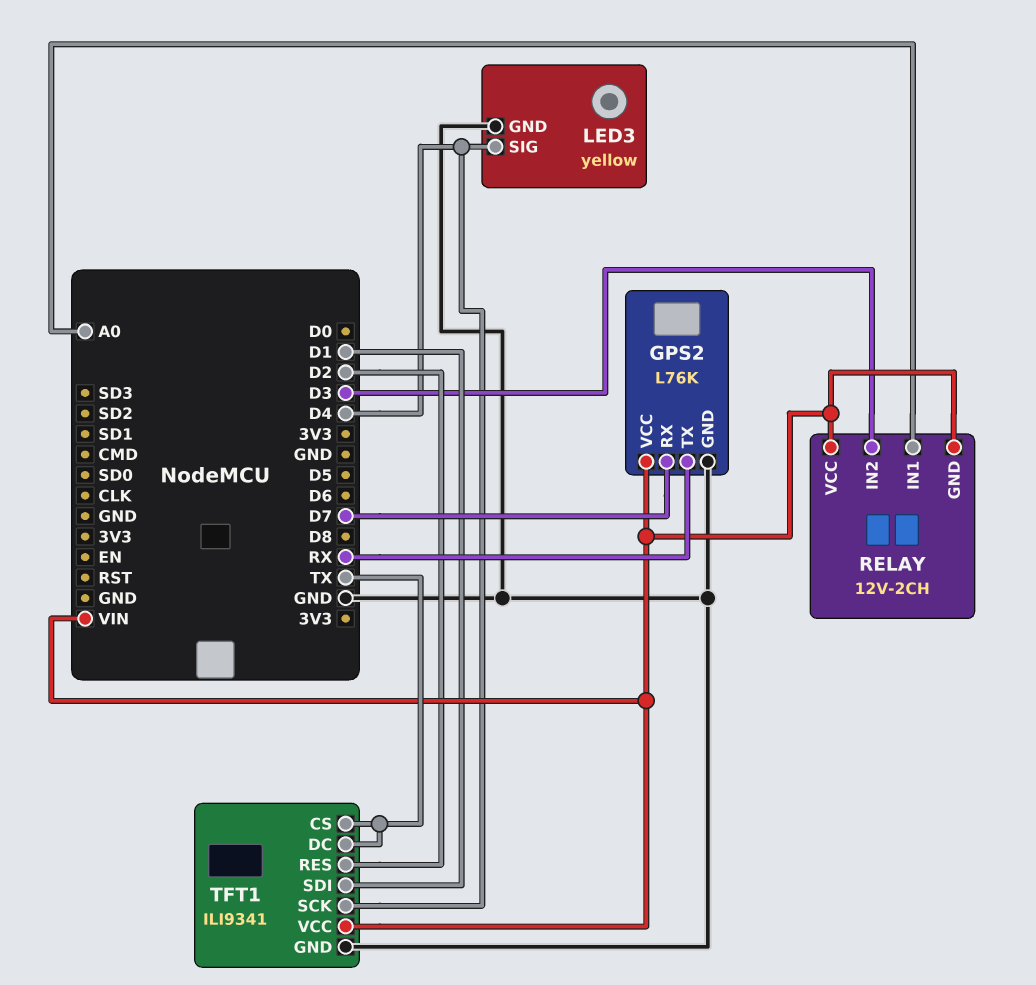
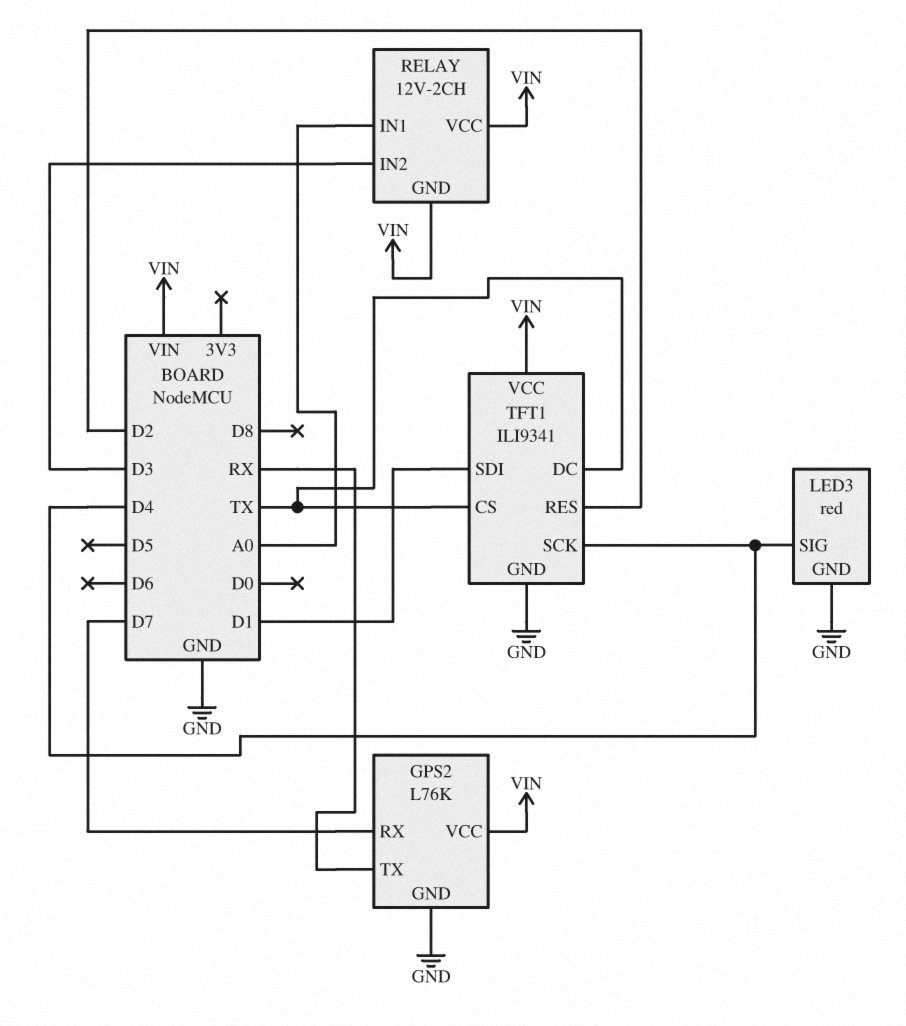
LED3: yellow -> red

